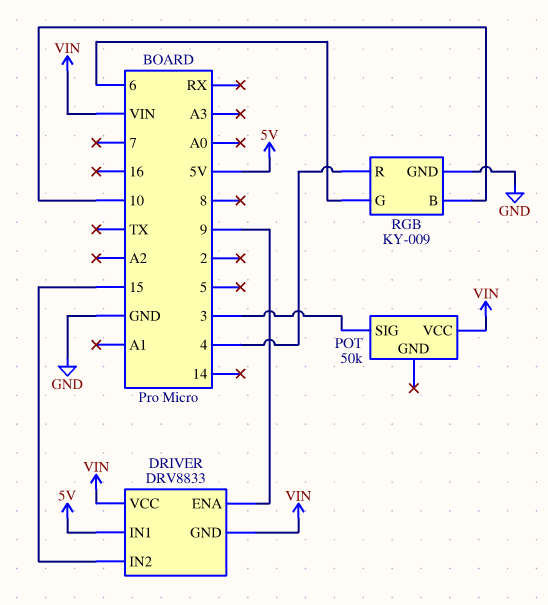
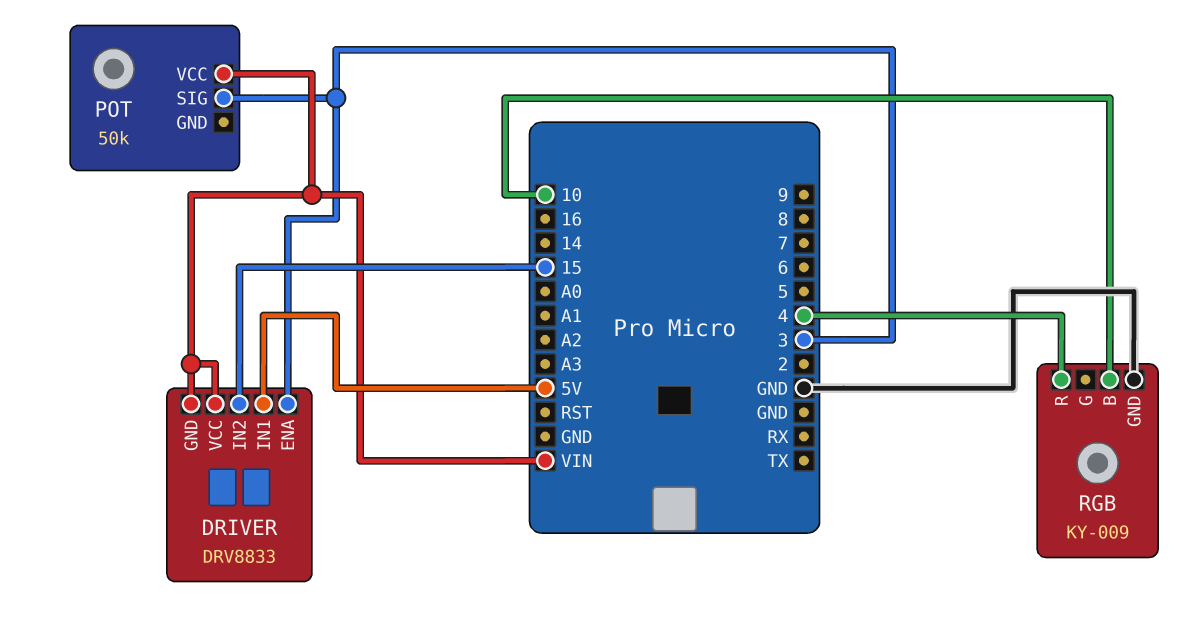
DRIVER pin ENA: 9 -> 3
RGB pin G: 6 -> none

